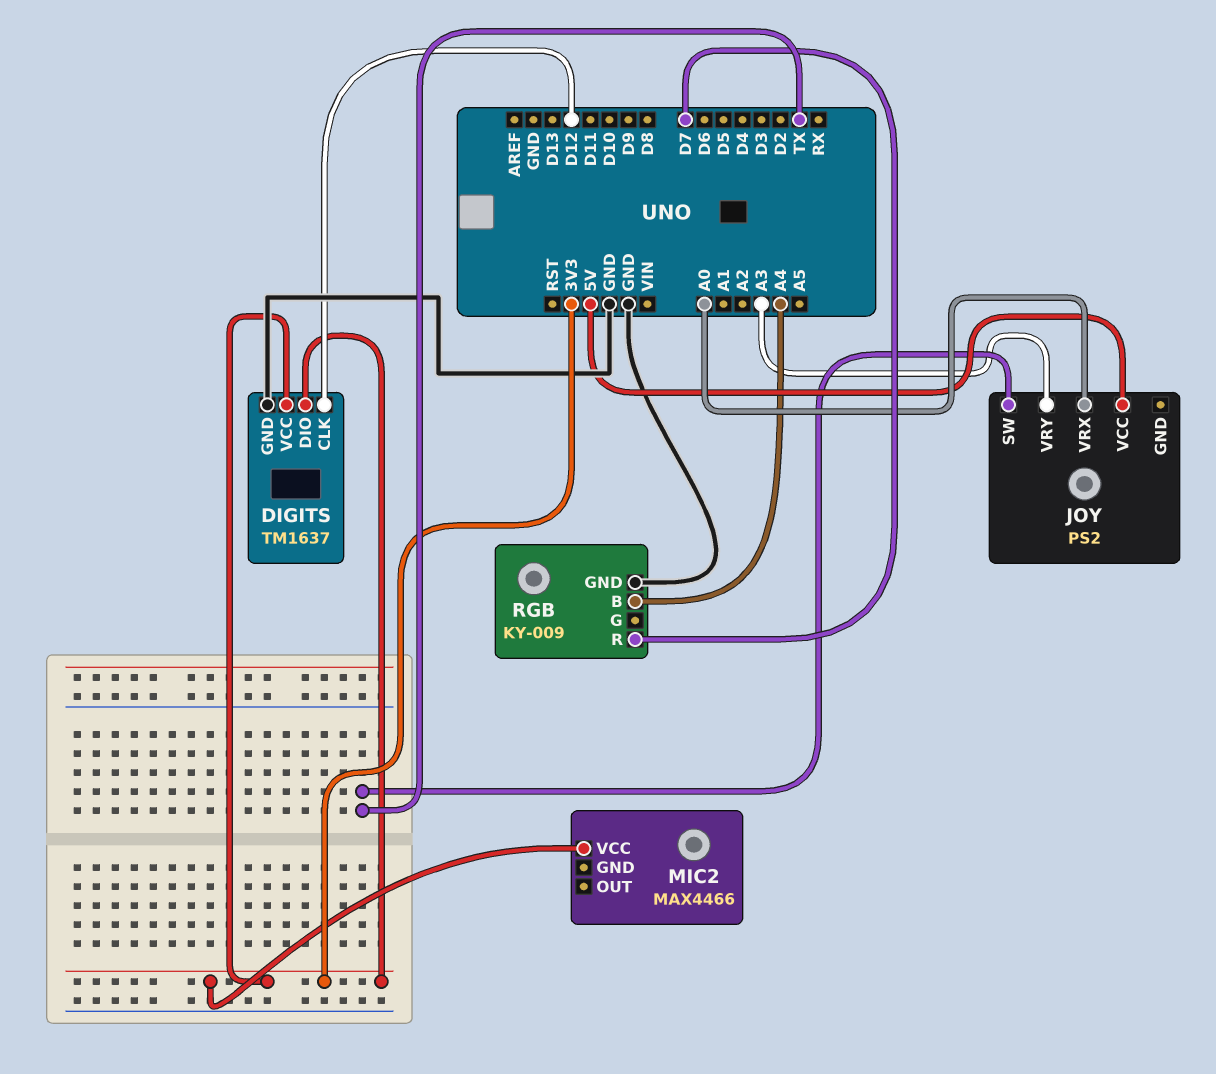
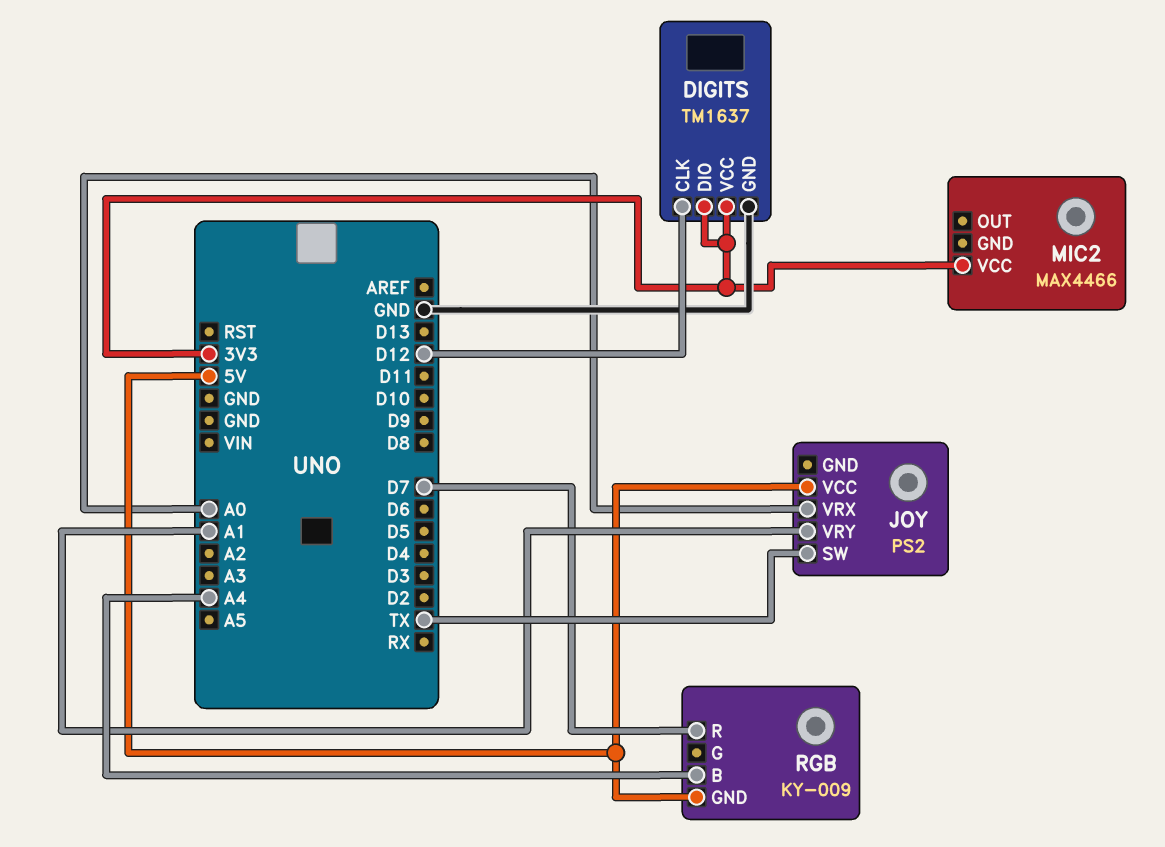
JOY pin VRY: A3 -> A1
RGB pin GND: GND -> 5V

